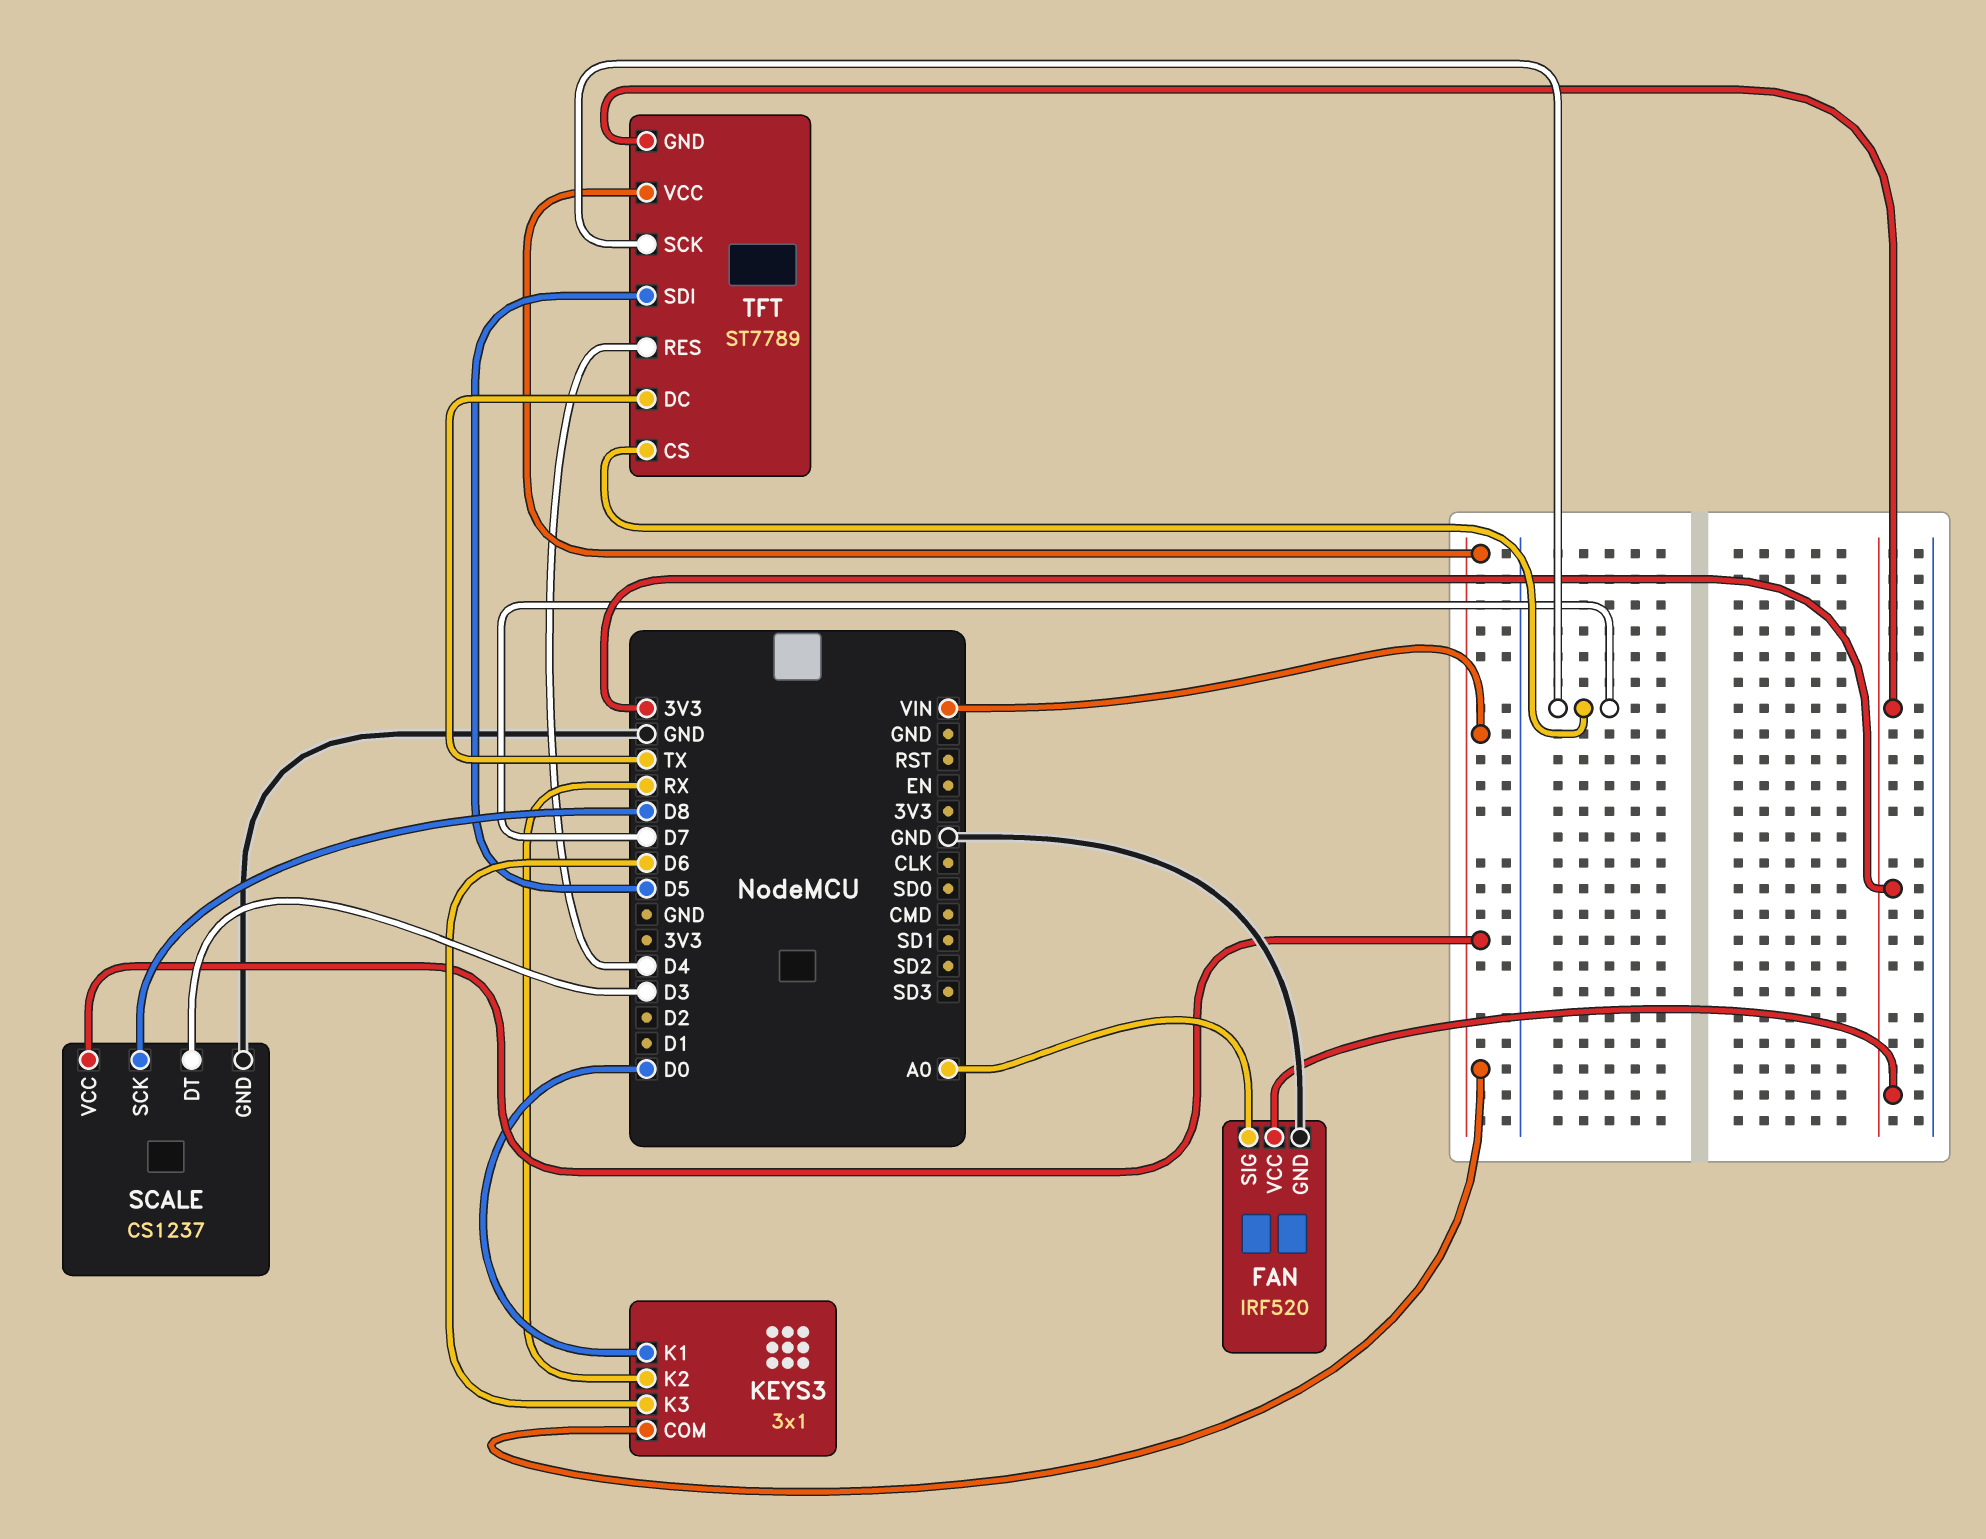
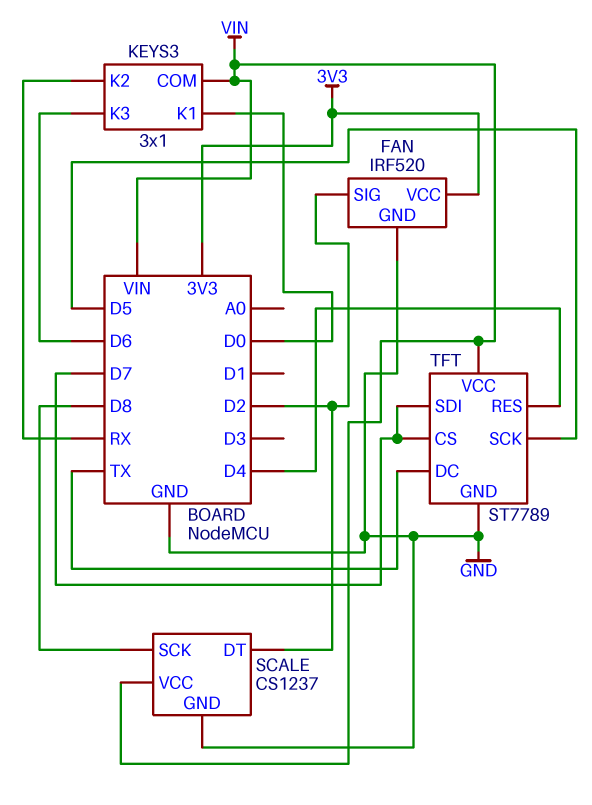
FAN pin SIG: A0 -> D2
SCALE pin DT: D3 -> D2
TFT pin GND: 3V3 -> GND
TFT pin SCK: D7 -> D5
TFT pin SDI: D5 -> D7

